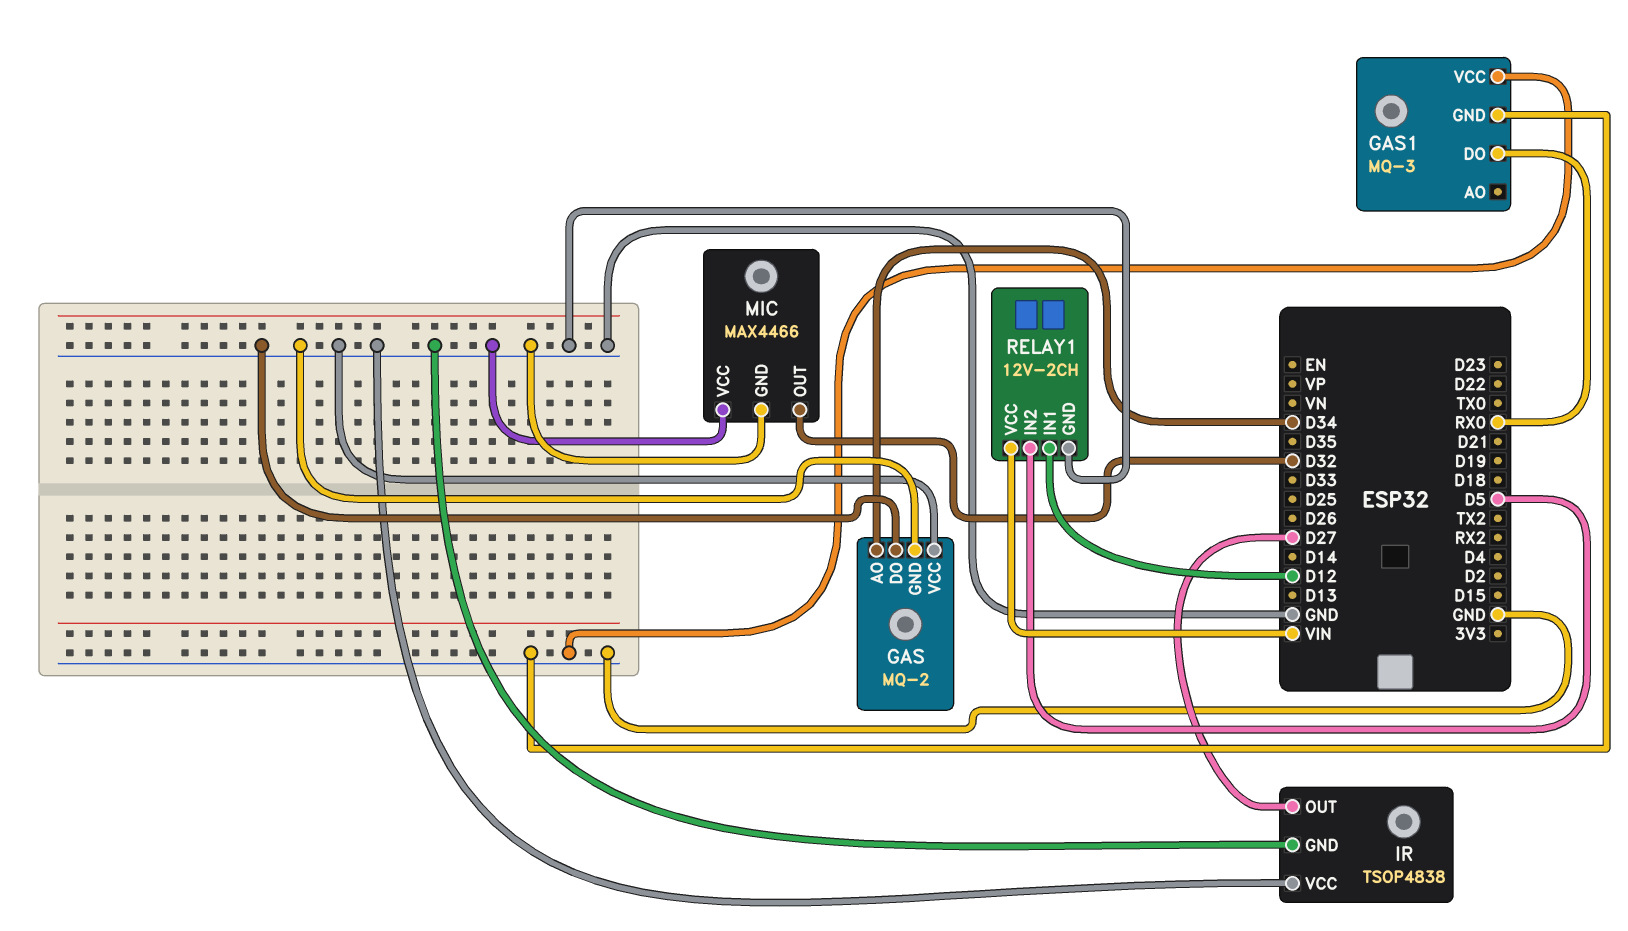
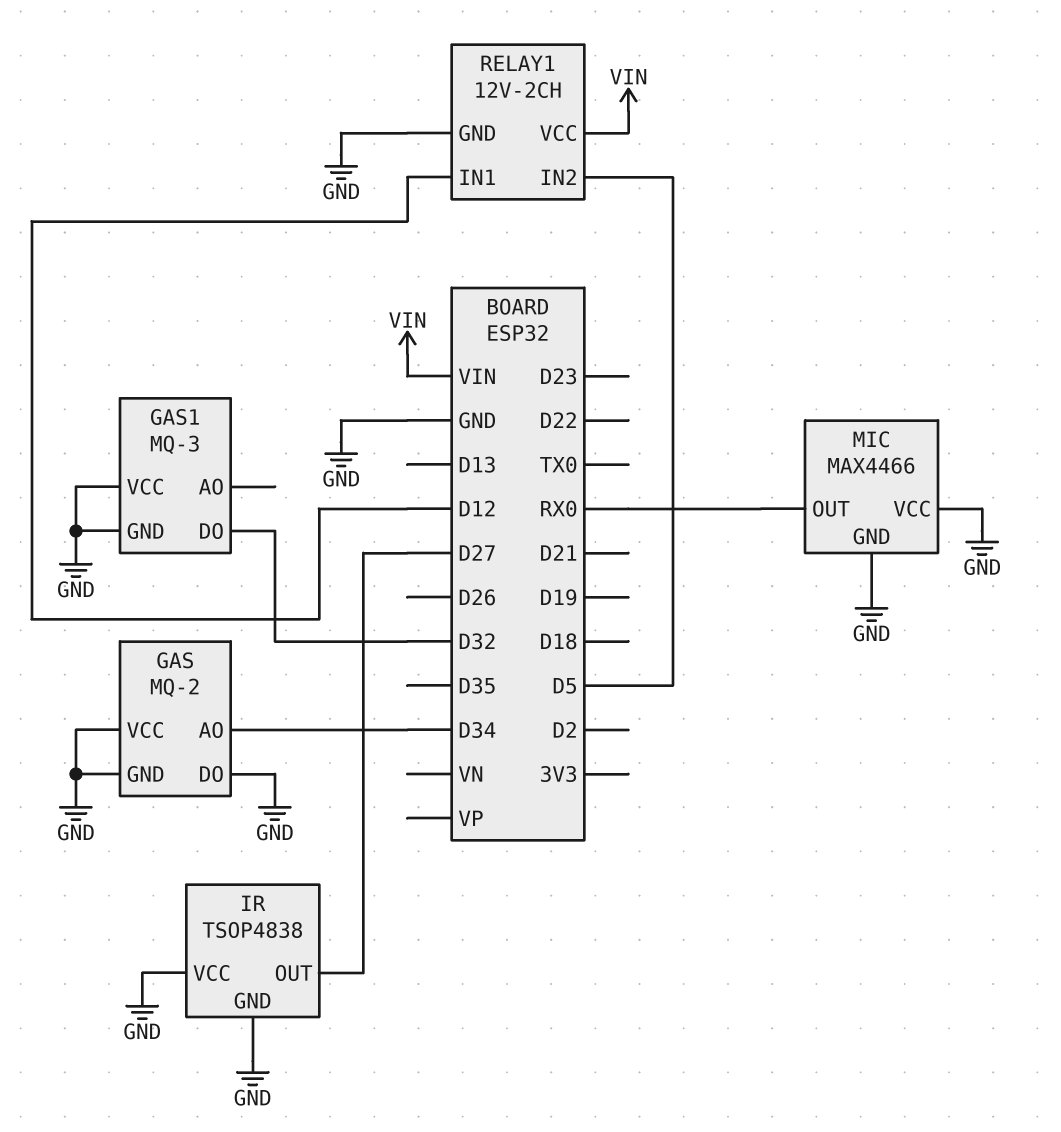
GAS1 pin DO: RX0 -> D32
MIC pin OUT: D32 -> RX0

